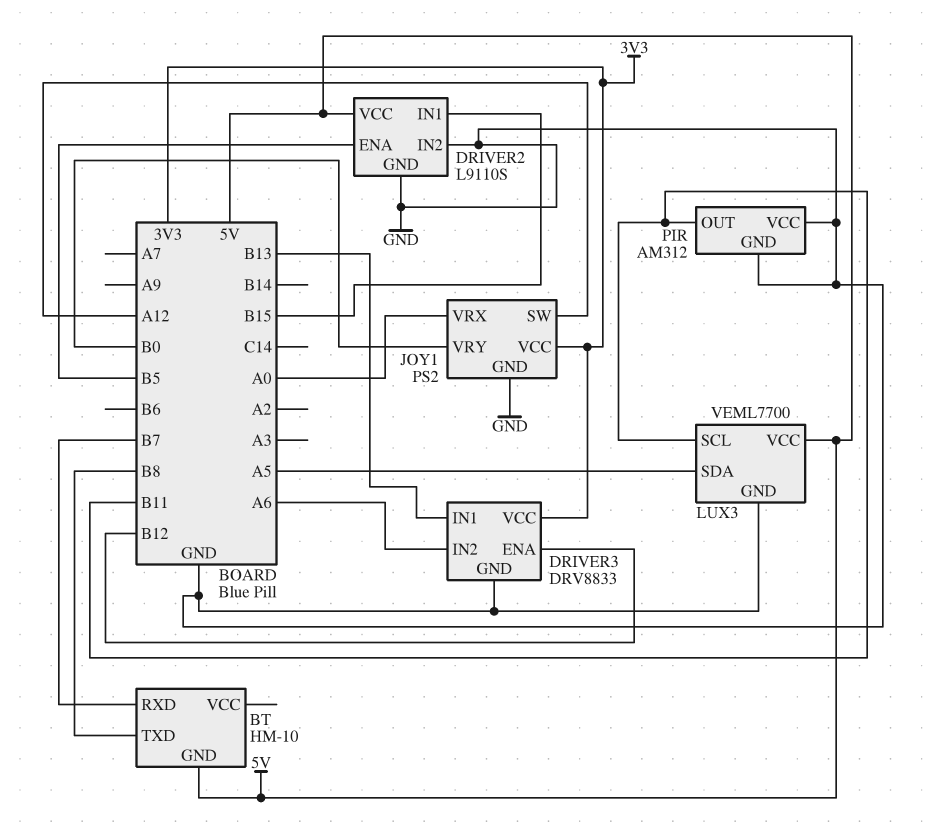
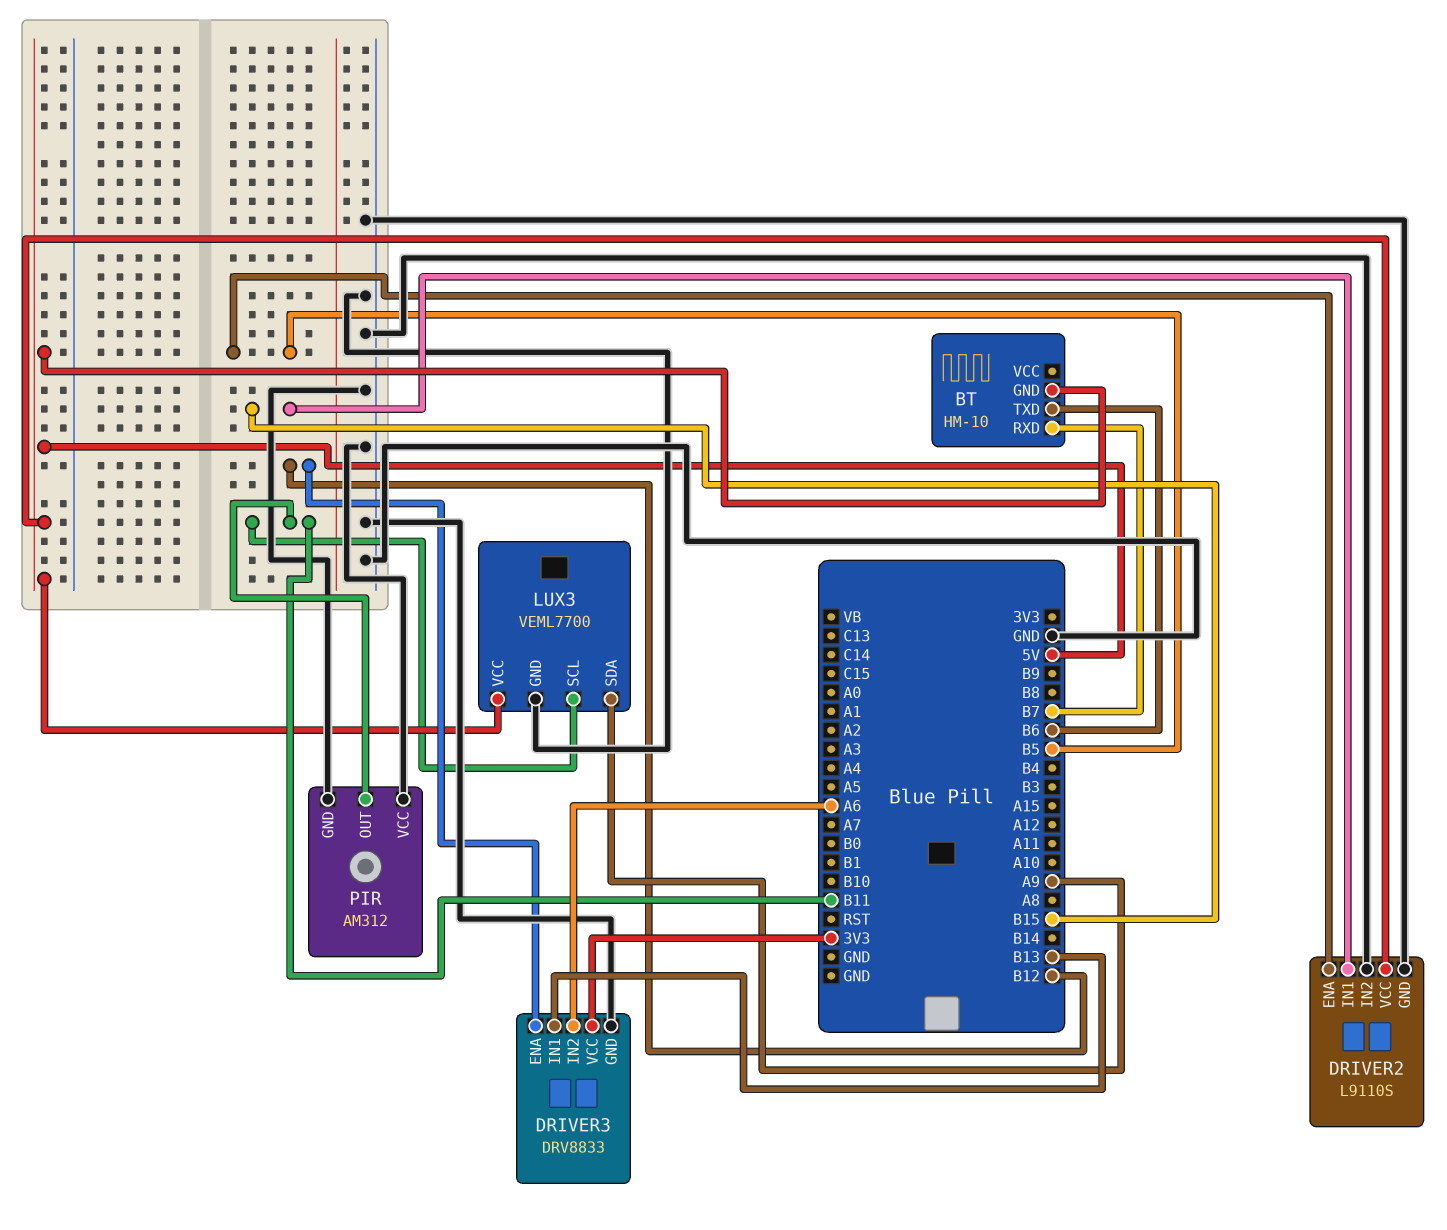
BT pin TXD: B8 -> B6
JOY1: PS2 -> none
JOY1 pin GND: GND -> none
JOY1 pin SW: A12 -> none
JOY1 pin VCC: 3V3 -> none
JOY1 pin VRX: A0 -> none
JOY1 pin VRY: B0 -> none
LUX3 pin SDA: A5 -> A9

